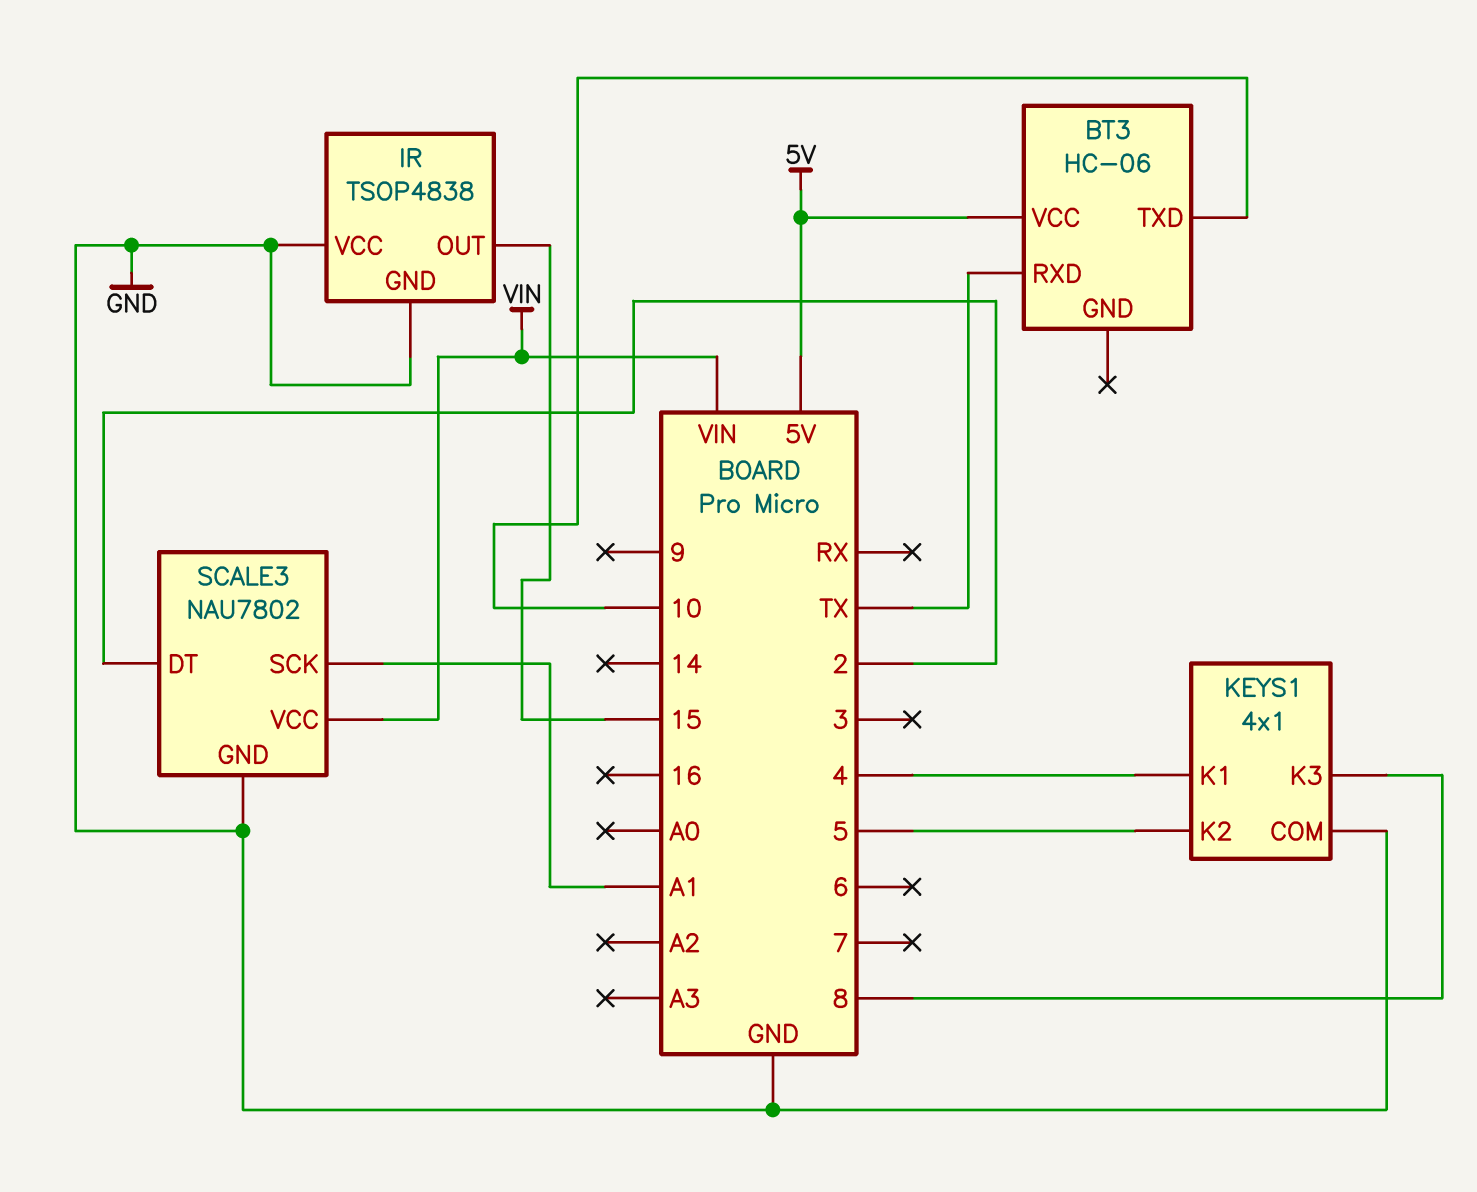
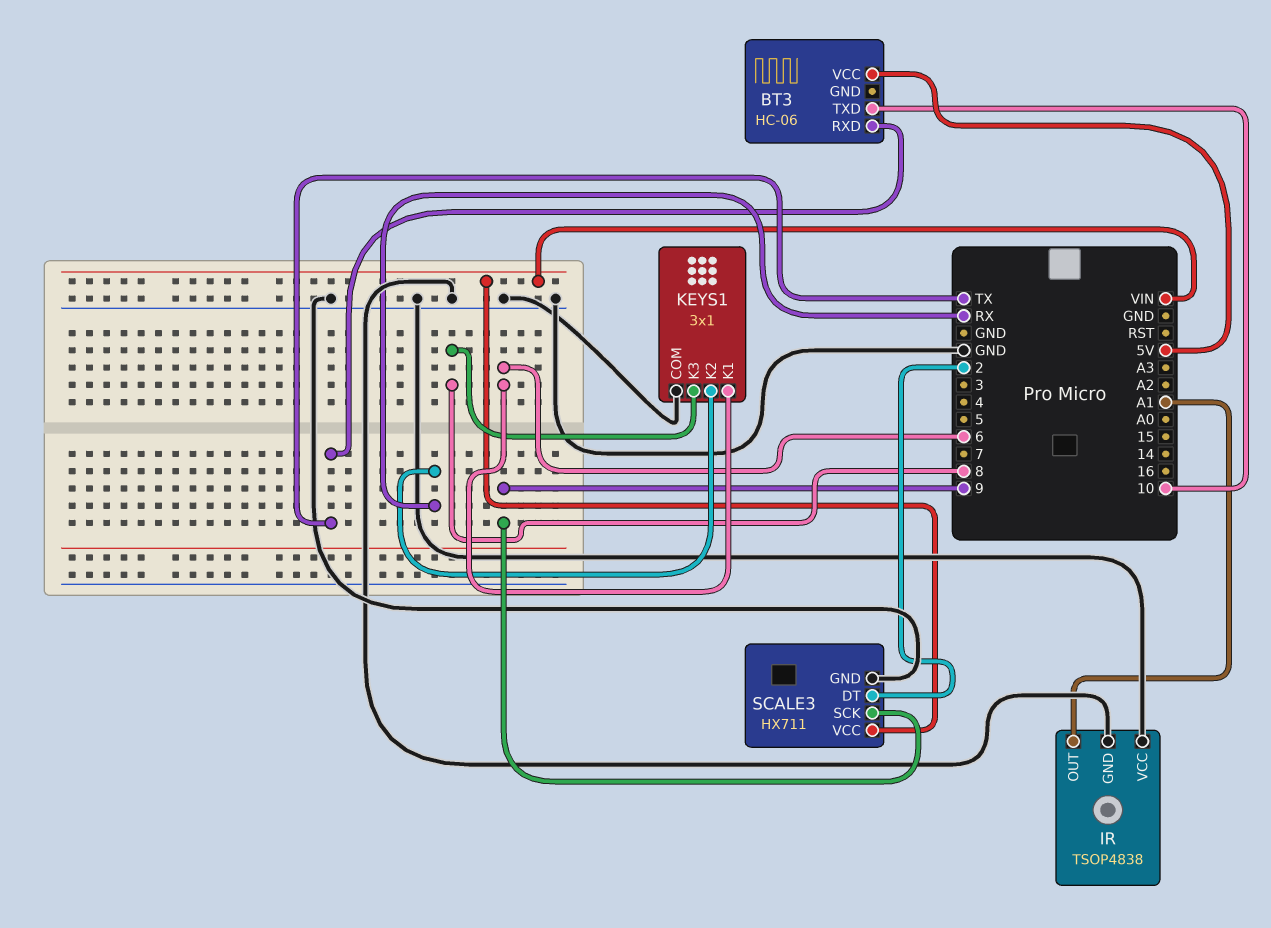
IR pin OUT: 15 -> A1
KEYS1: 4x1 -> 3x1
KEYS1 pin K1: 4 -> 6
KEYS1 pin K2: 5 -> RX
SCALE3: NAU7802 -> HX711
SCALE3 pin SCK: A1 -> 9

